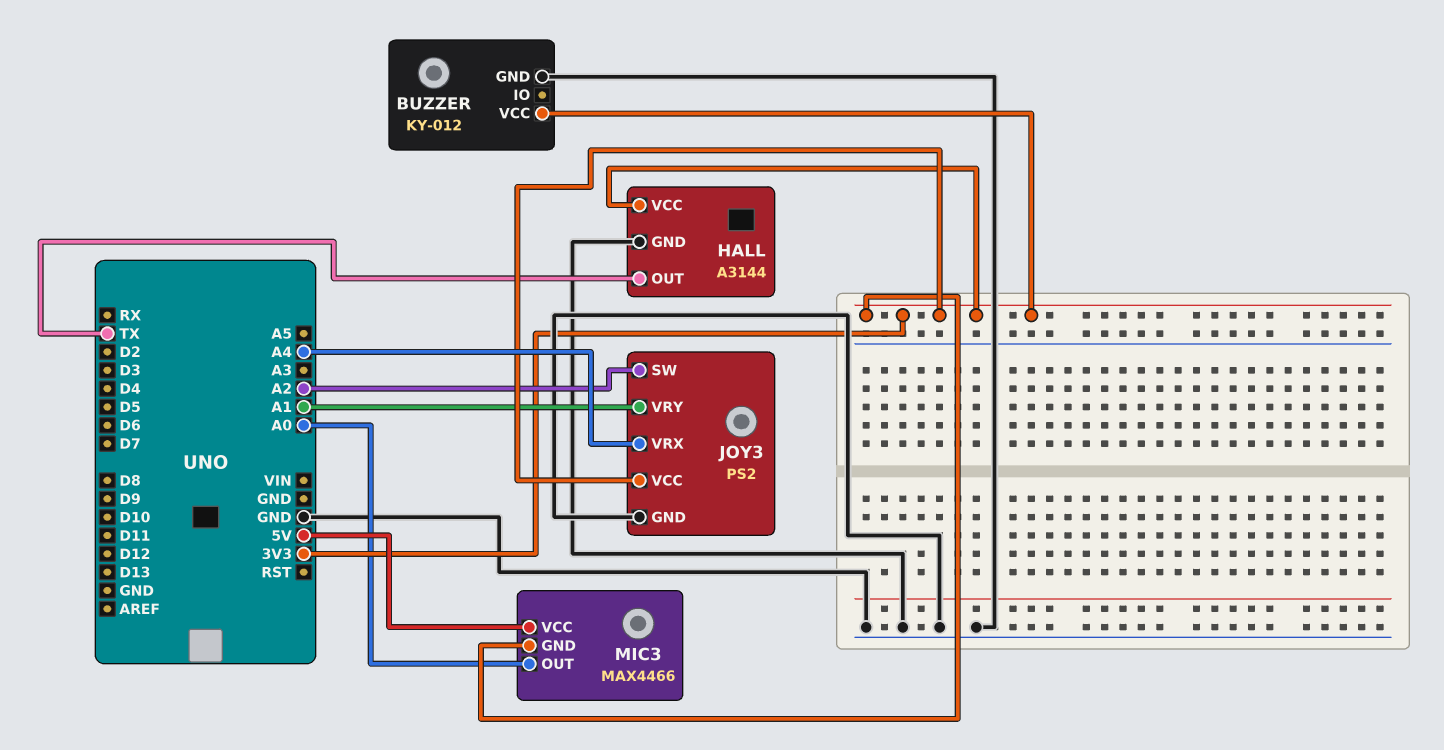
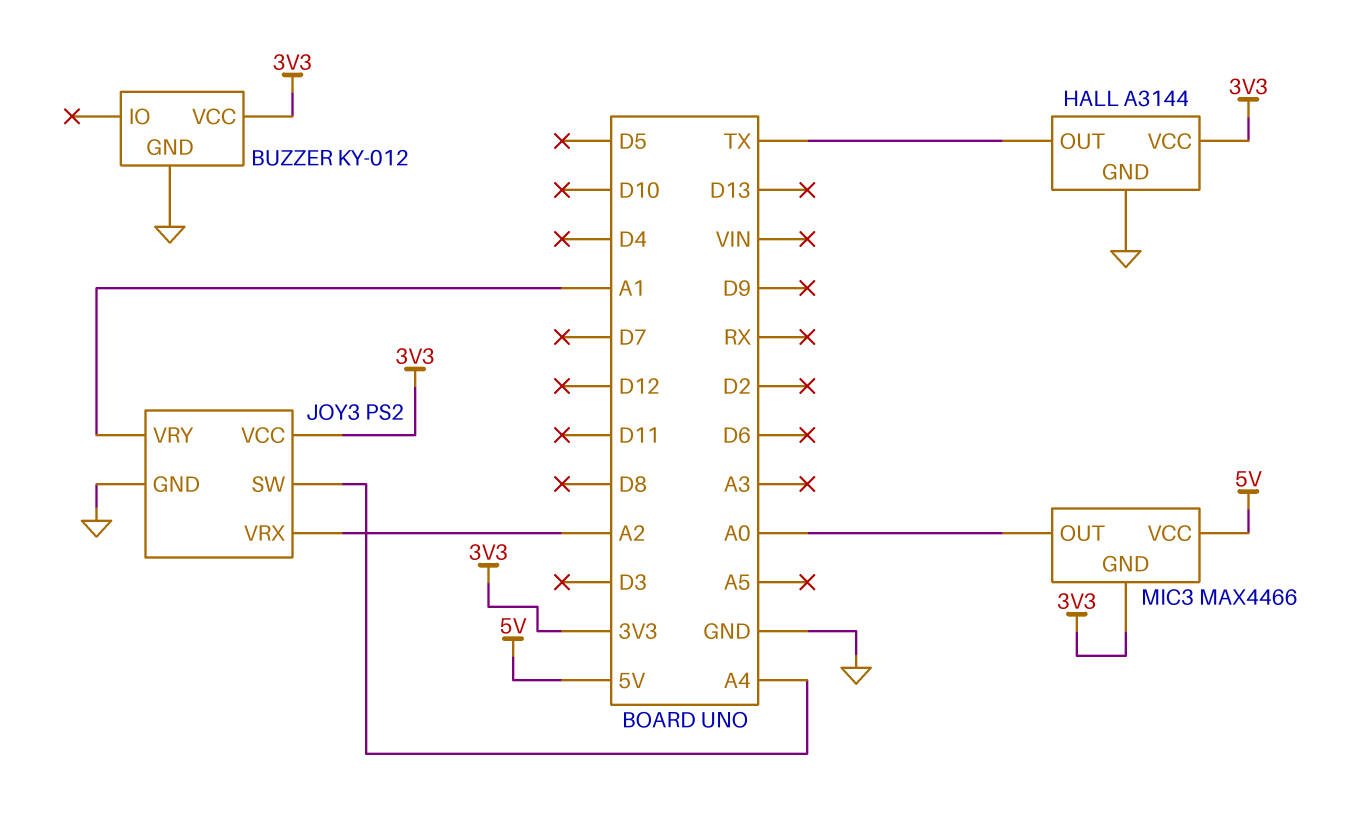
JOY3 pin SW: A2 -> A4
JOY3 pin VRX: A4 -> A2

